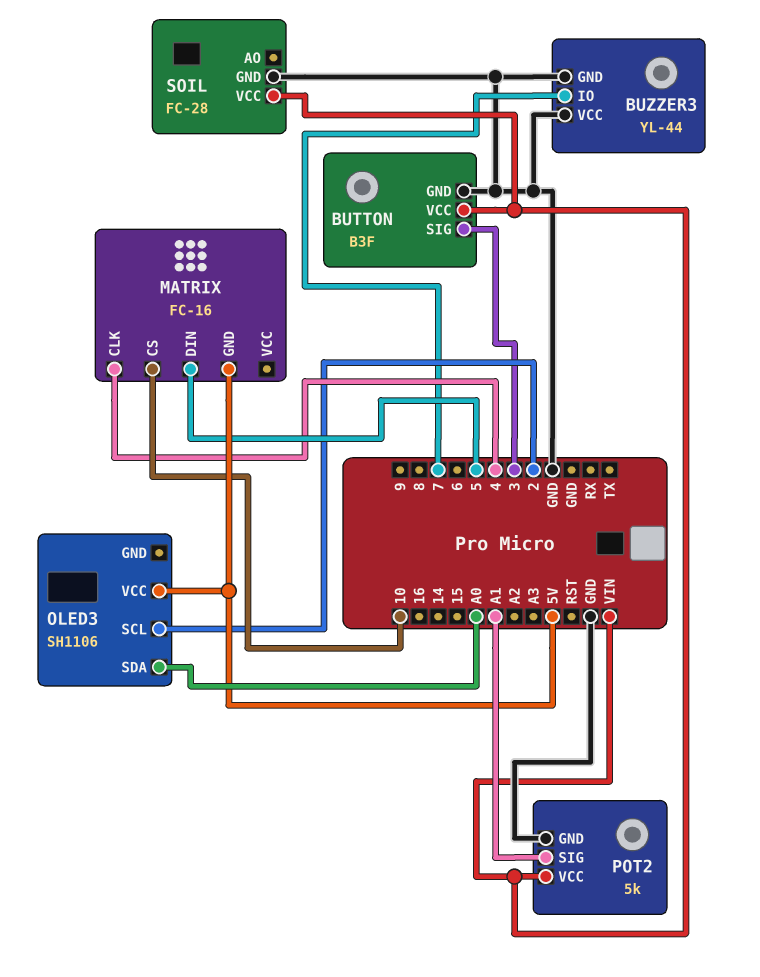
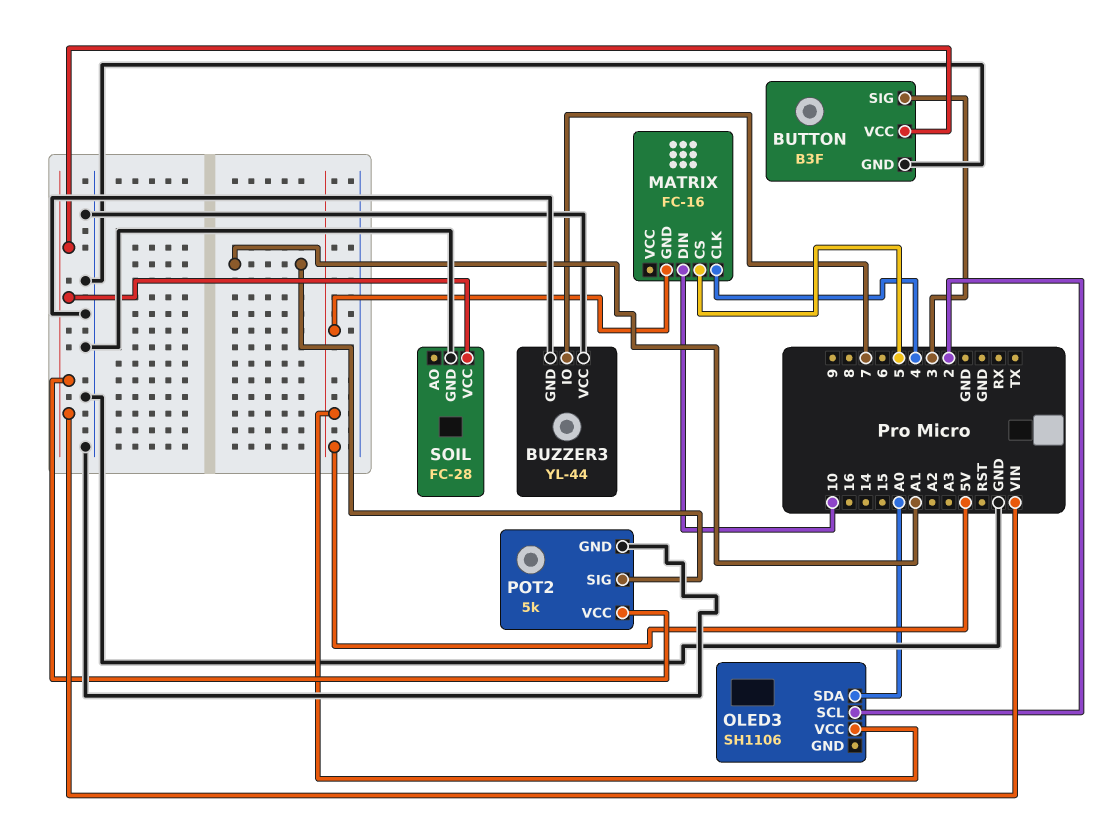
MATRIX pin CS: 10 -> 5
MATRIX pin DIN: 5 -> 10

